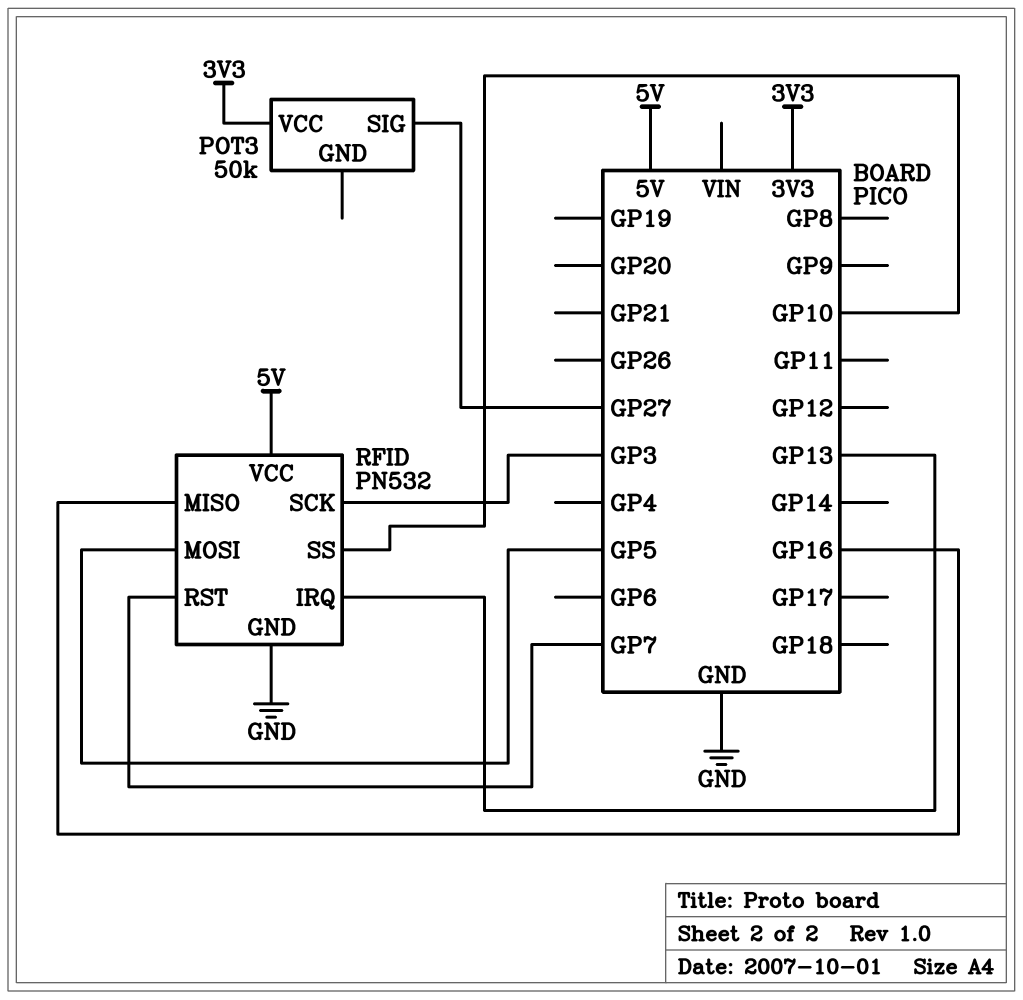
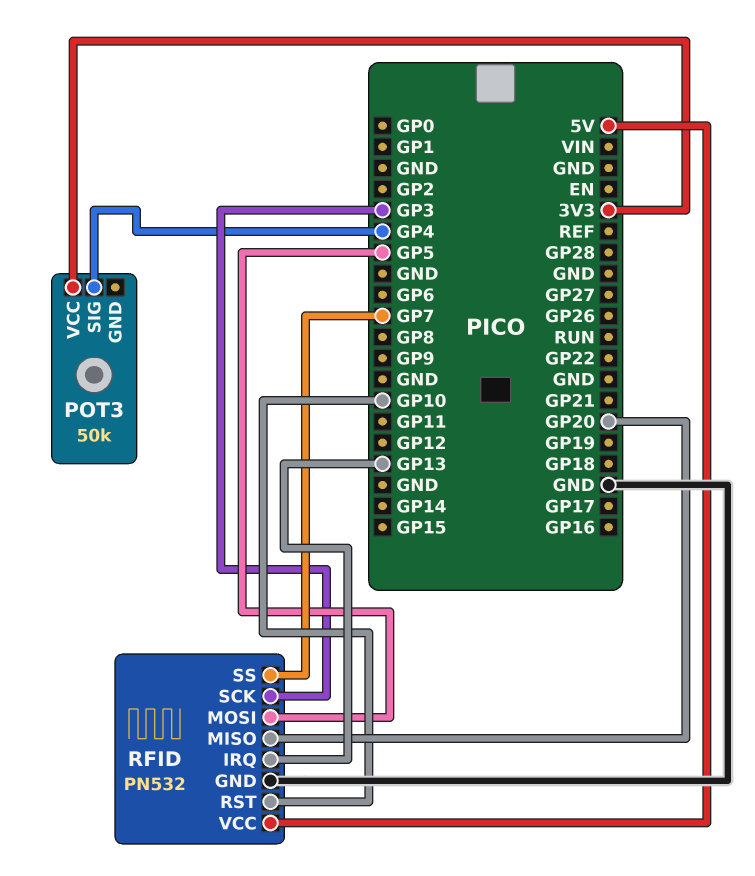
POT3 pin SIG: GP27 -> GP4
RFID pin MISO: GP16 -> GP20
RFID pin RST: GP7 -> GP10
RFID pin SS: GP10 -> GP7

